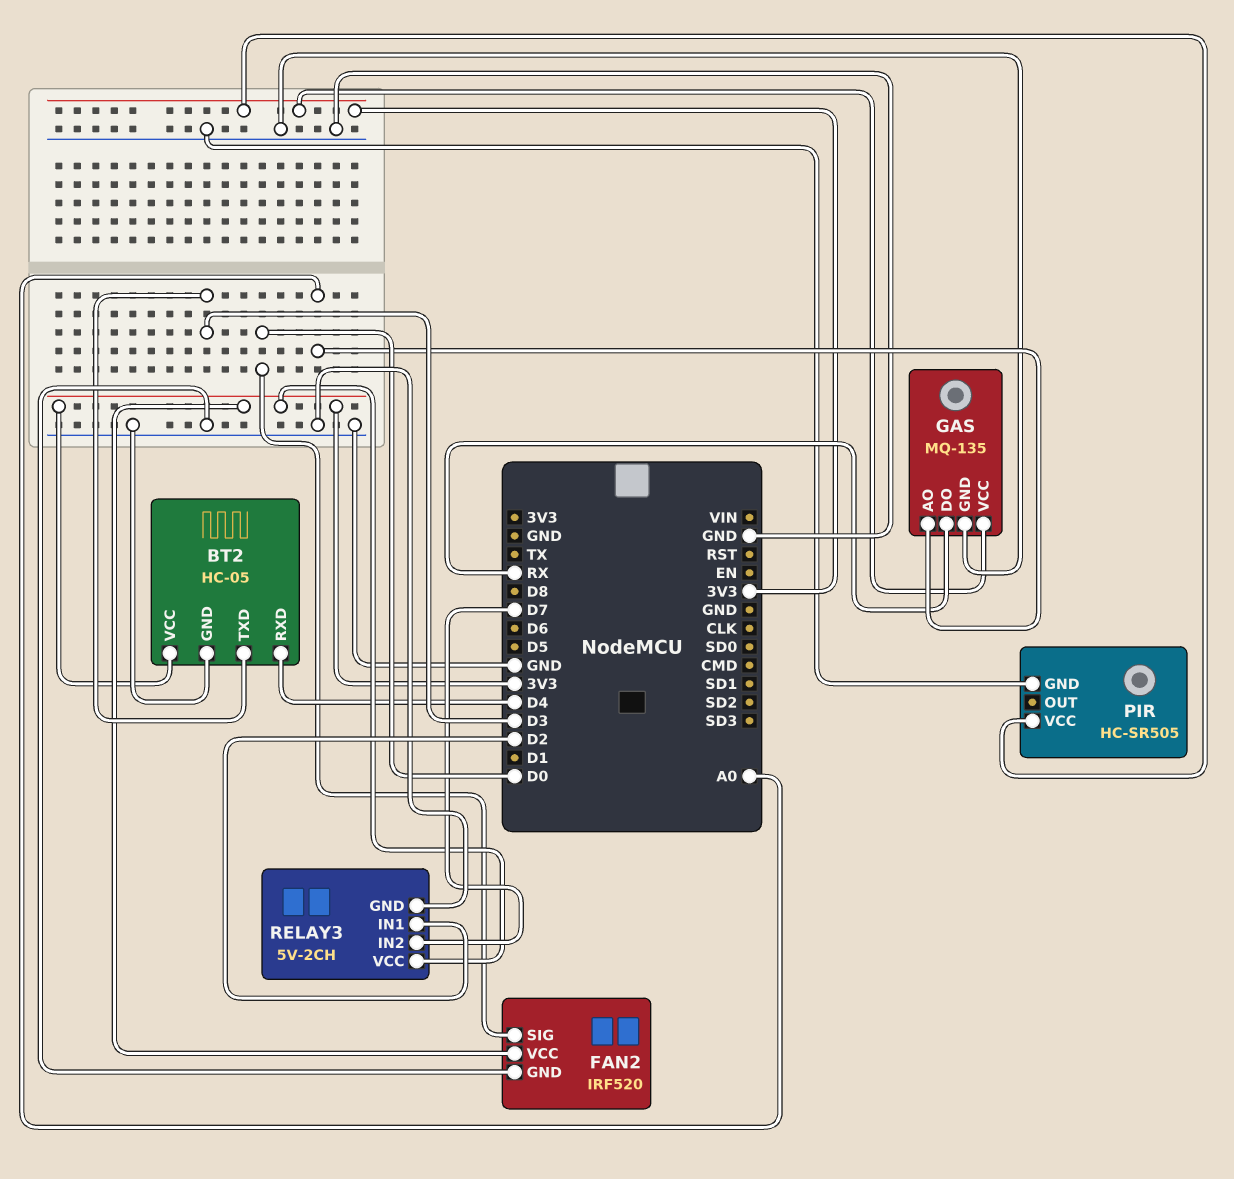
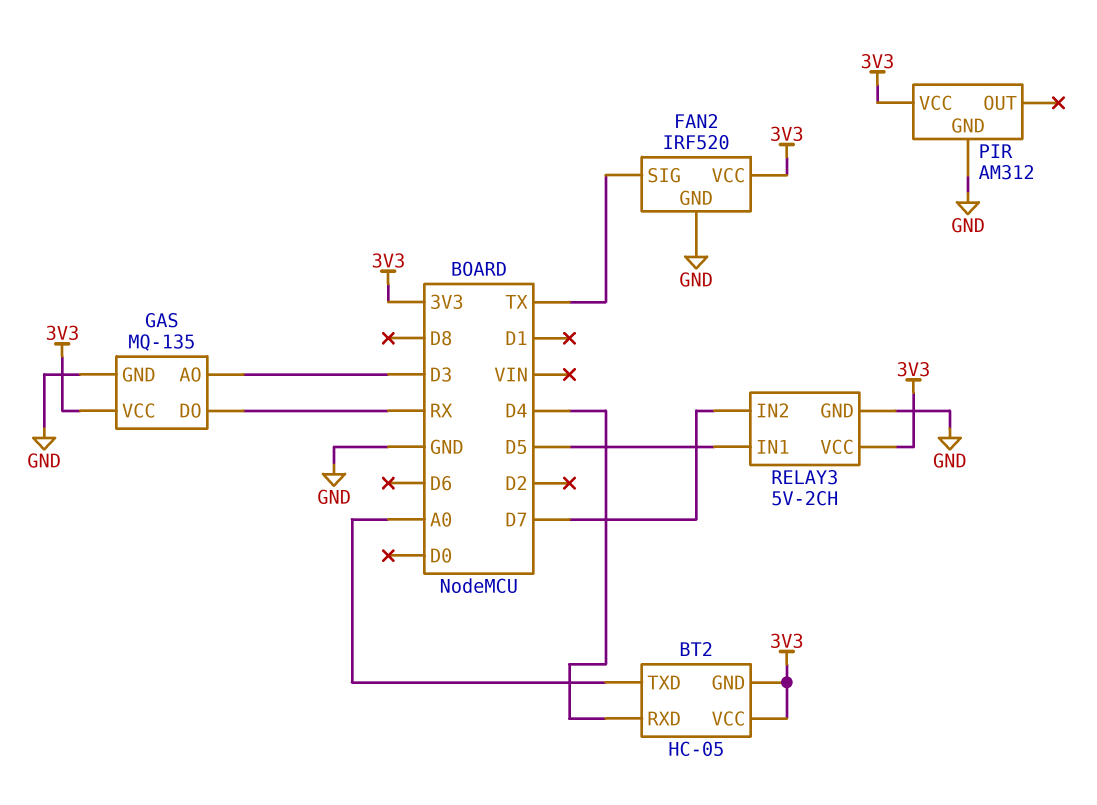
BT2 pin GND: GND -> 3V3
BT2 pin TXD: D3 -> A0
FAN2 pin SIG: D0 -> TX
GAS pin AO: A0 -> D3
PIR: HC-SR505 -> AM312
RELAY3 pin IN1: D2 -> D5

